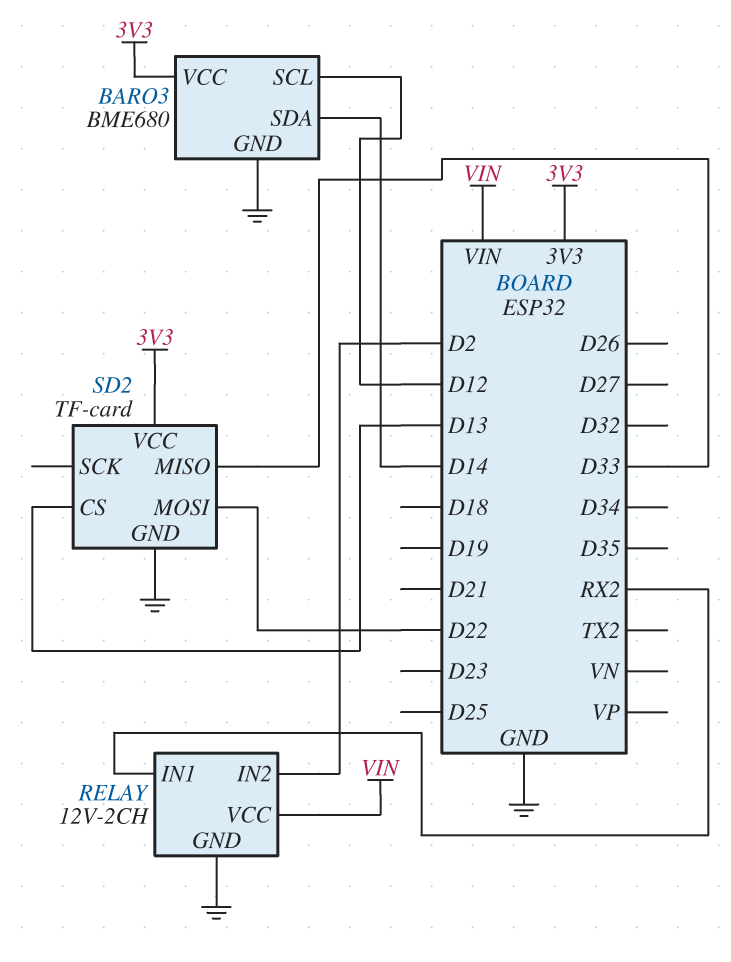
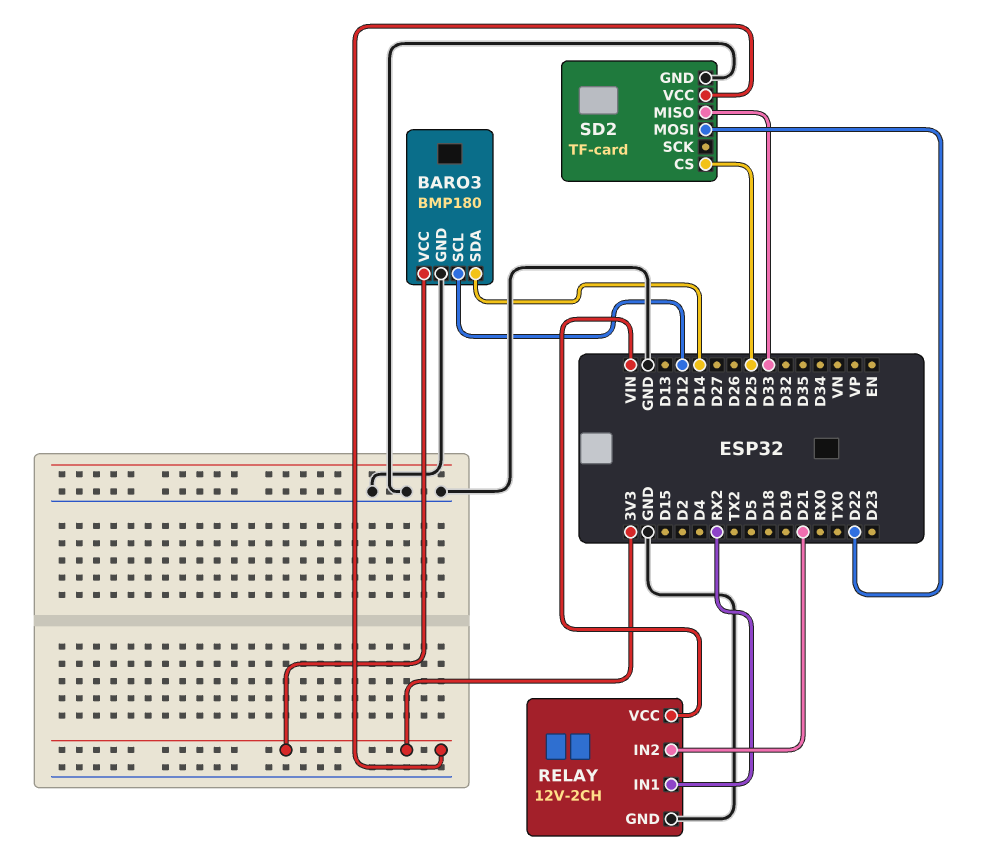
BARO3: BME680 -> BMP180
RELAY pin IN2: D2 -> D21
SD2 pin CS: D13 -> D25

